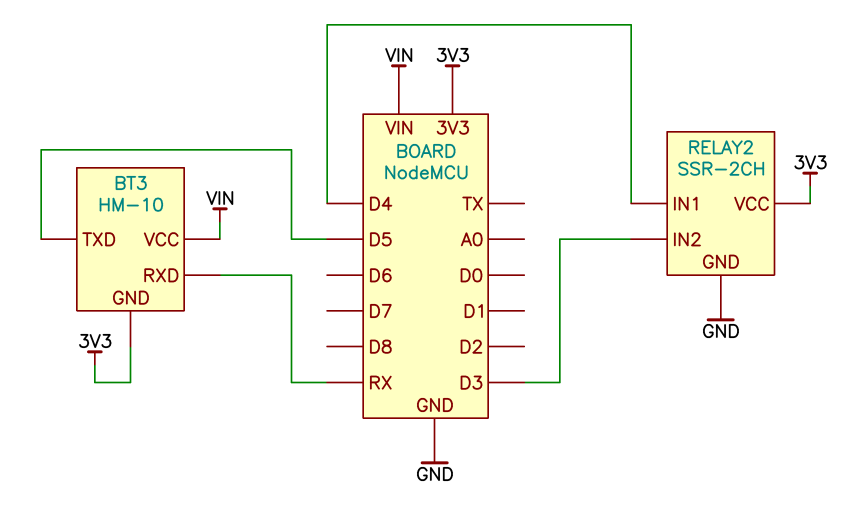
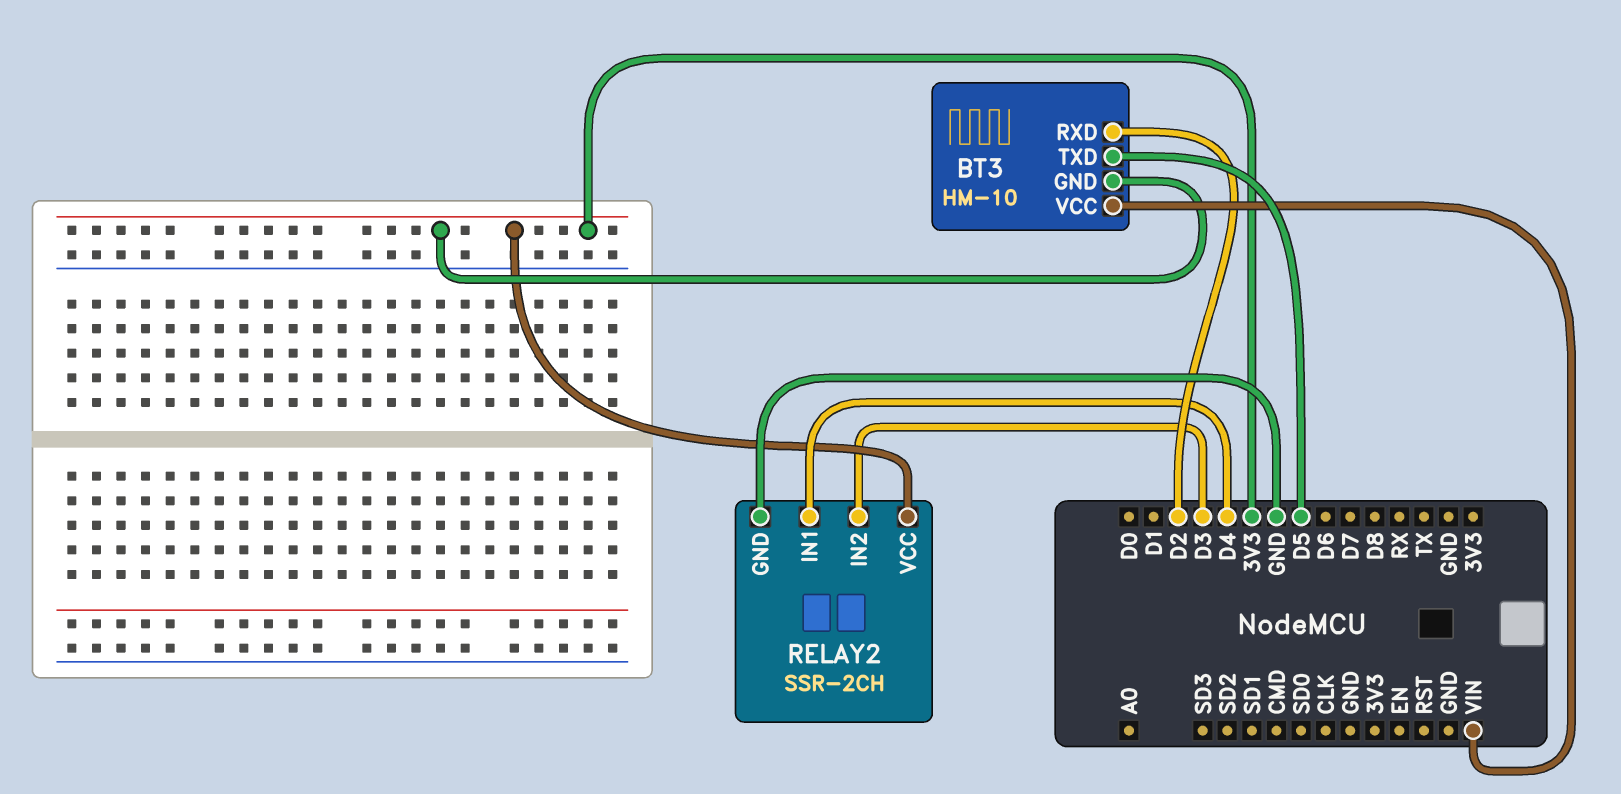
BT3 pin RXD: RX -> D2

